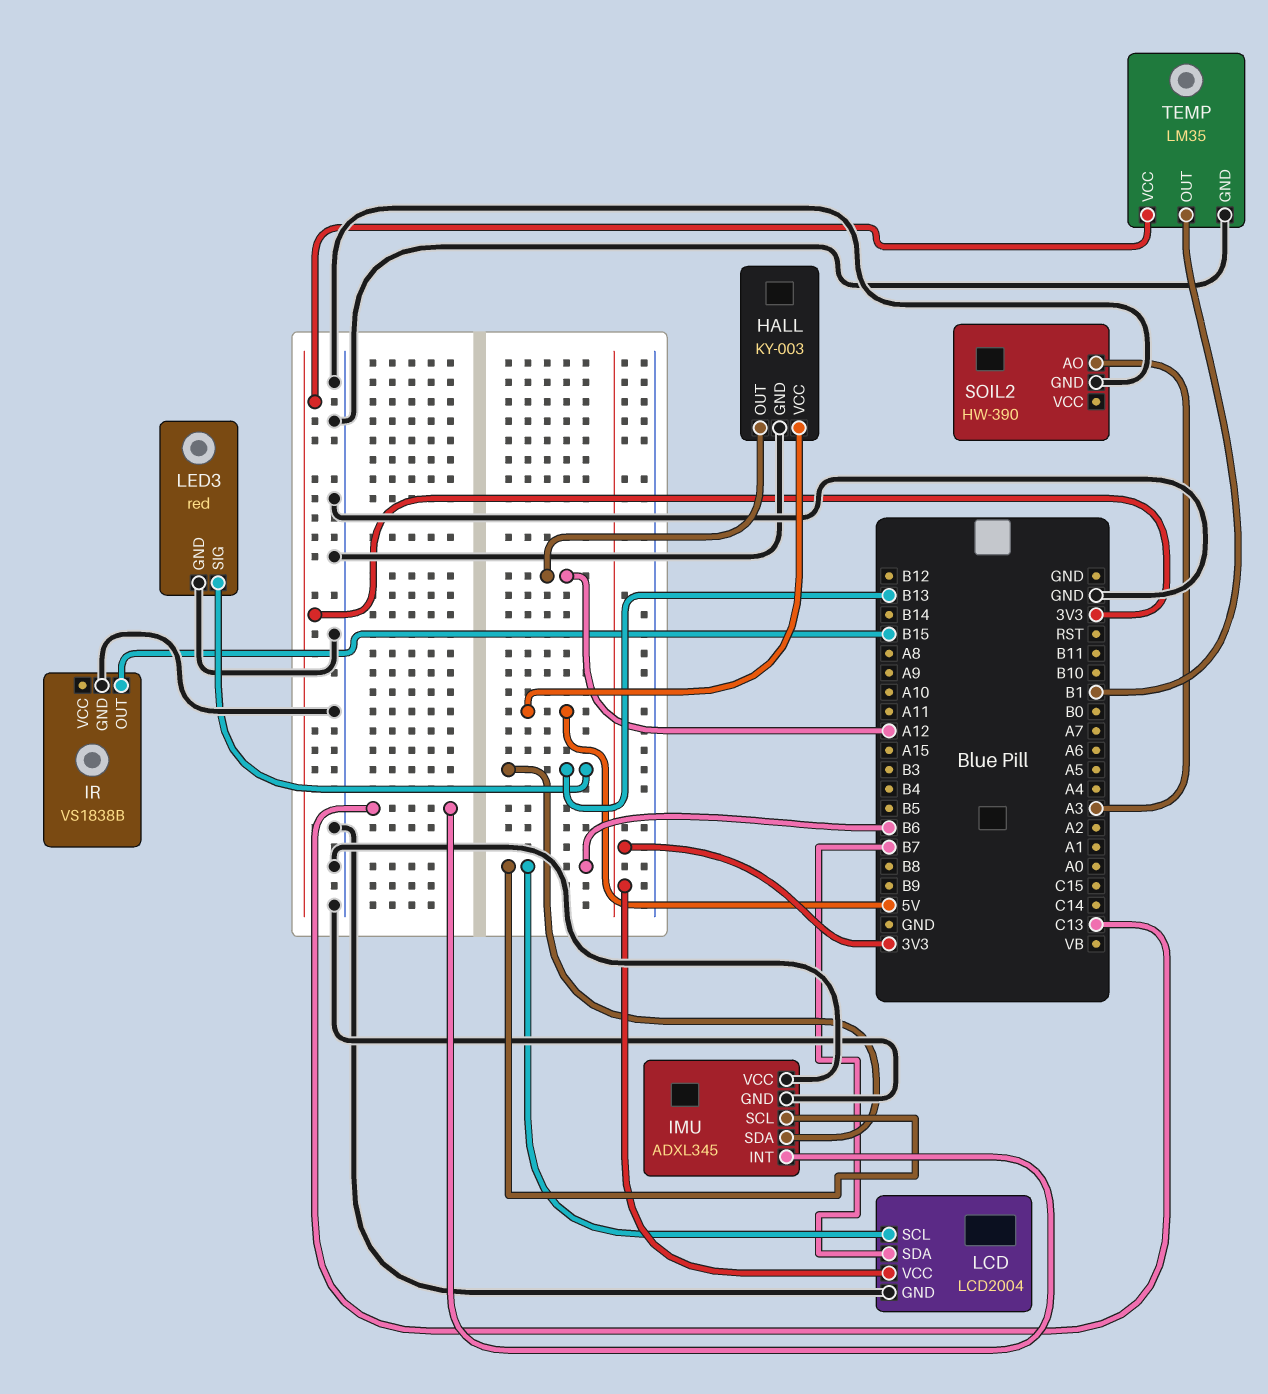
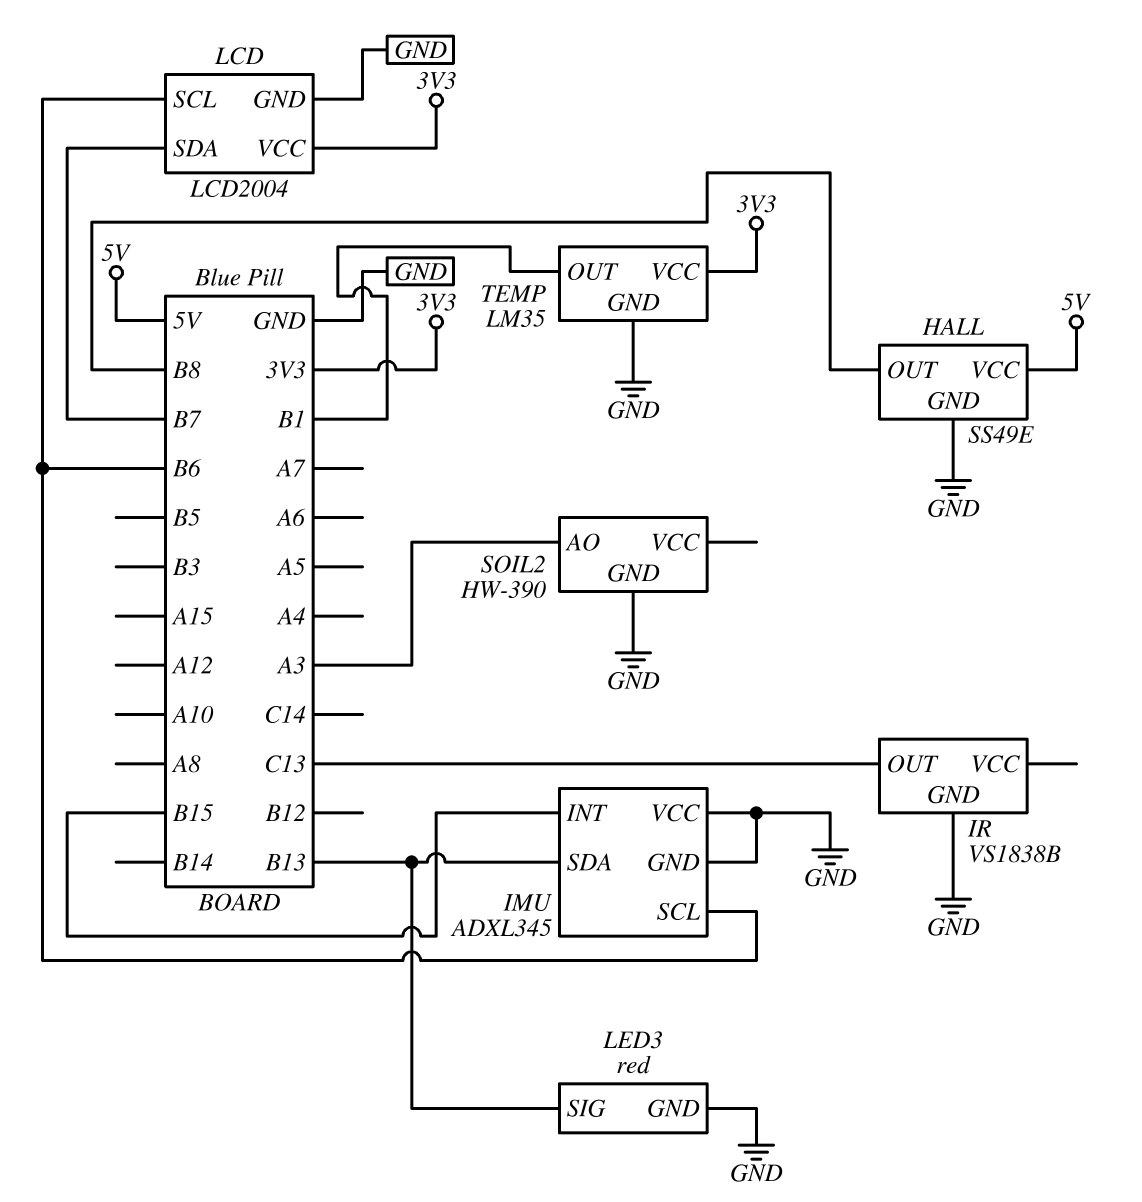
HALL: KY-003 -> SS49E
HALL pin OUT: A12 -> B8
IMU pin INT: C13 -> B15
IR pin OUT: B15 -> C13

